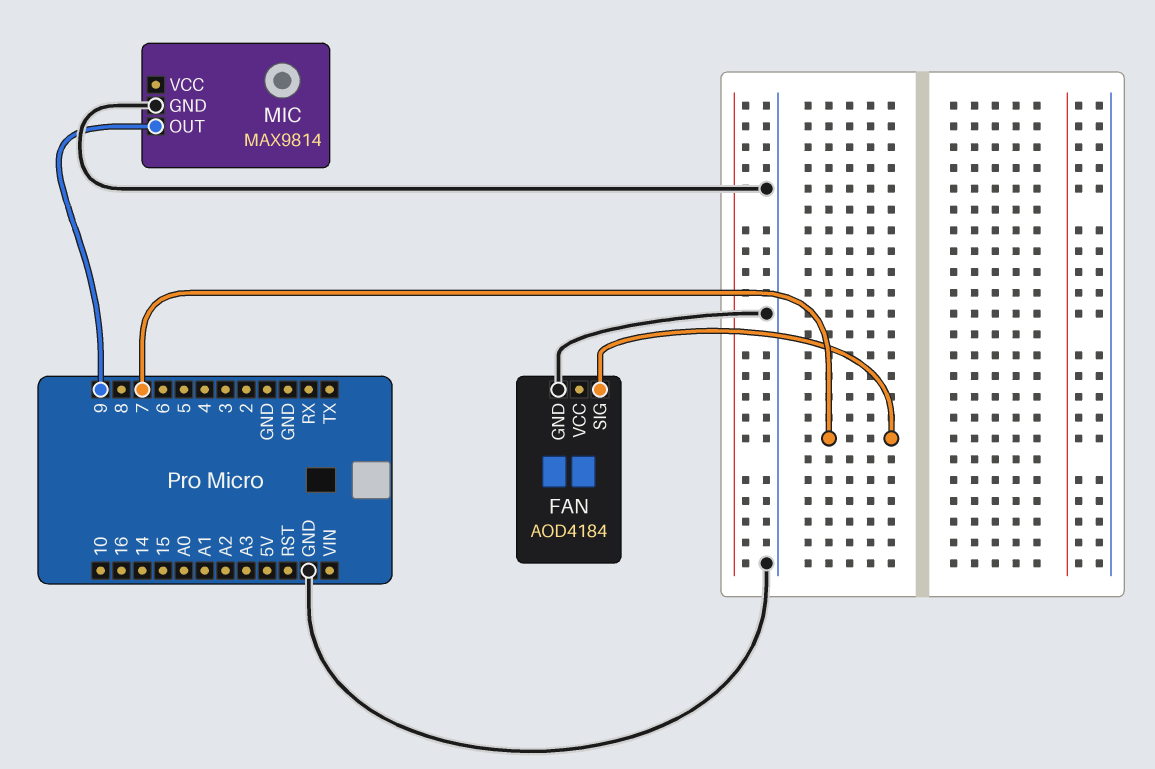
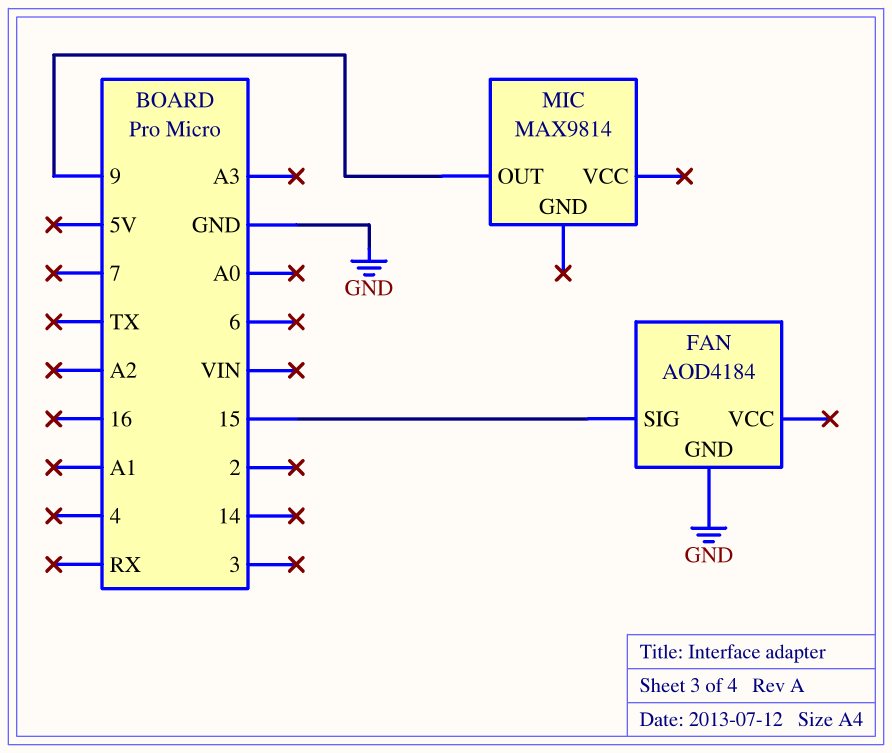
FAN pin SIG: 7 -> 15
MIC pin GND: GND -> none

